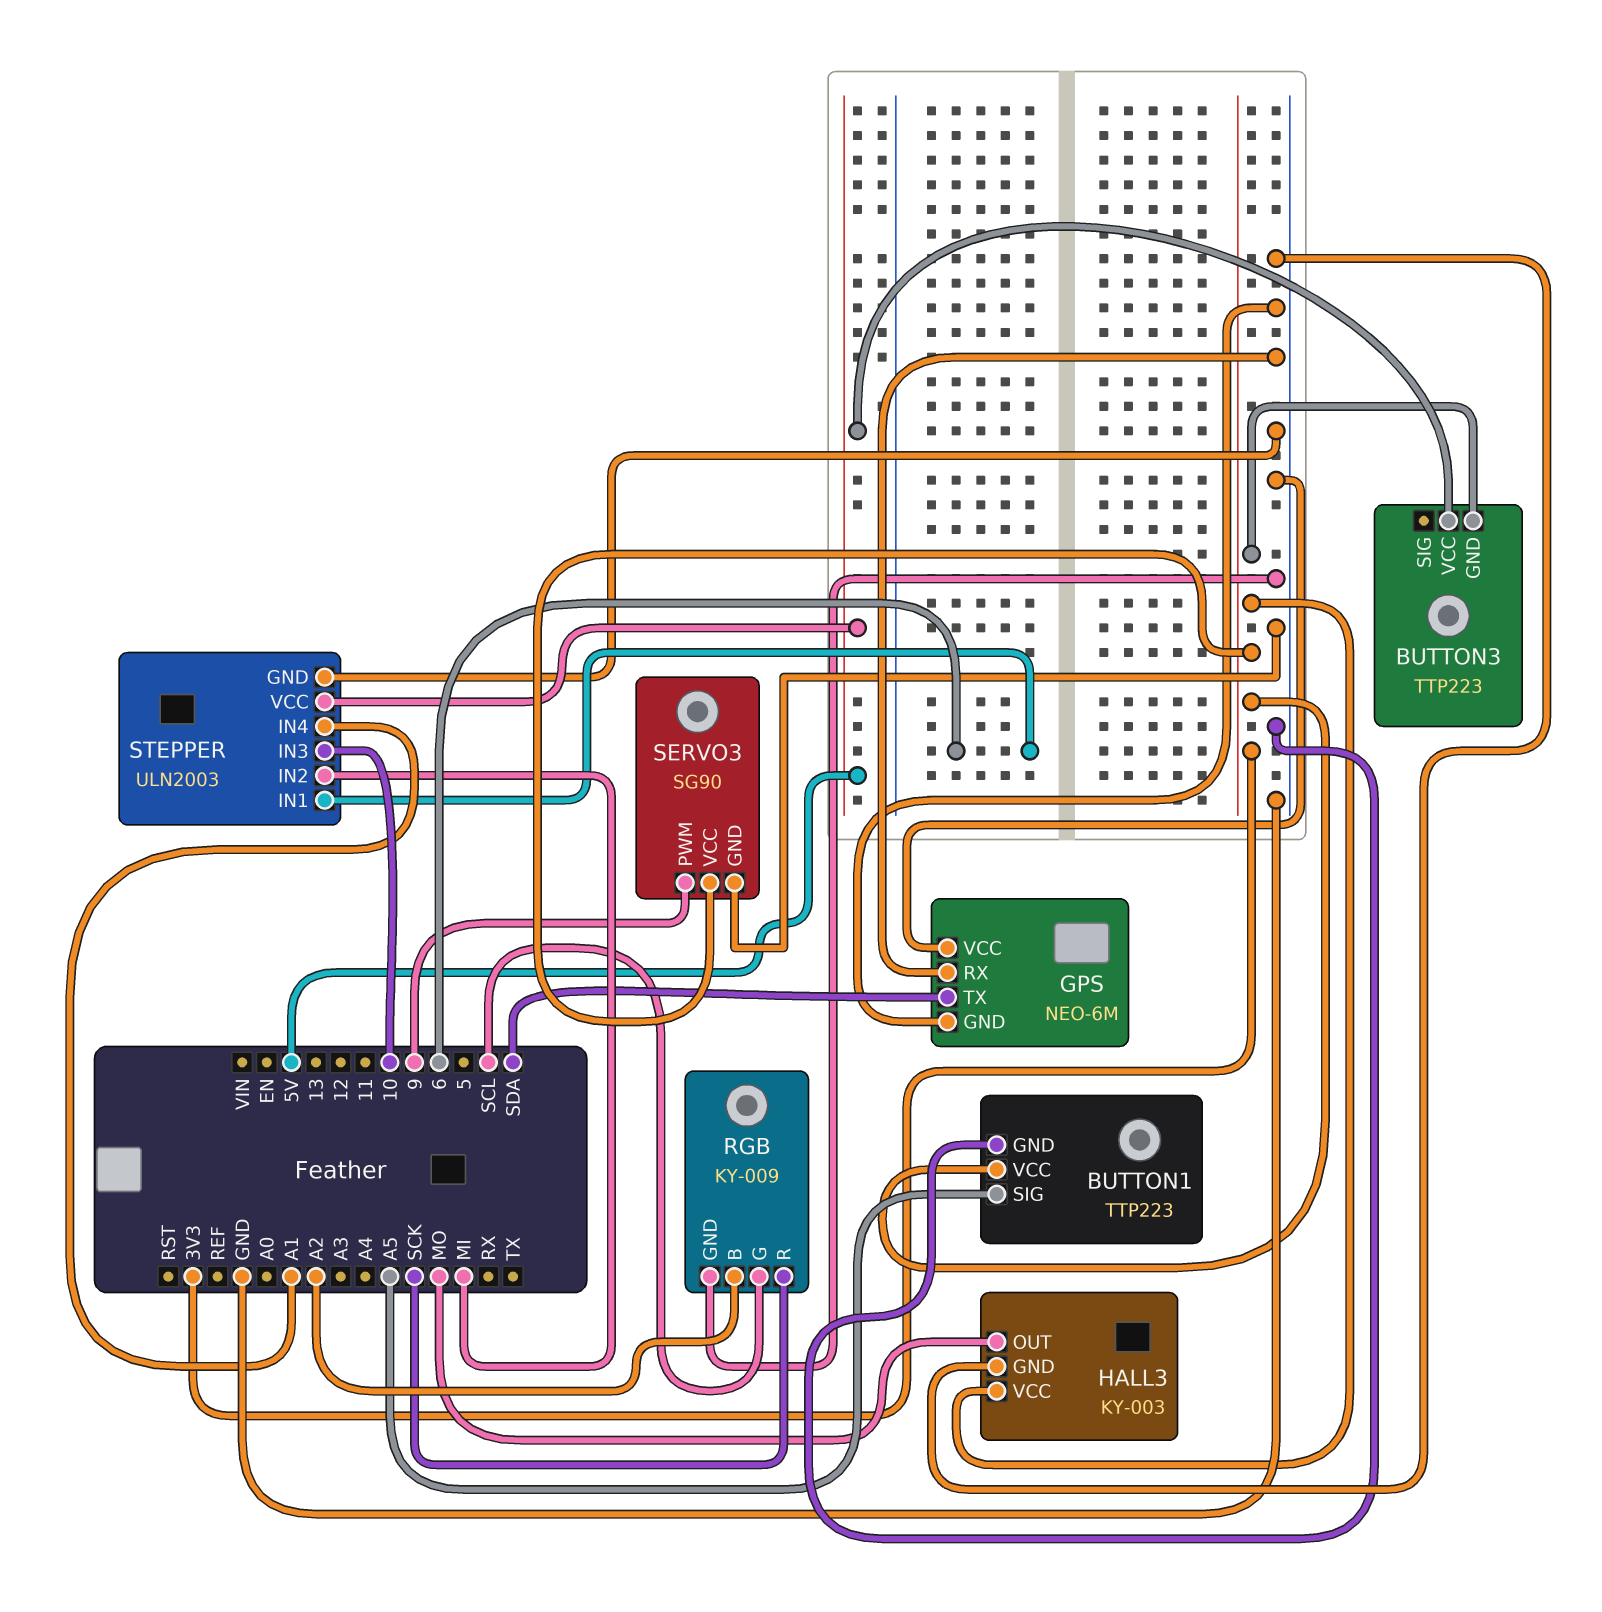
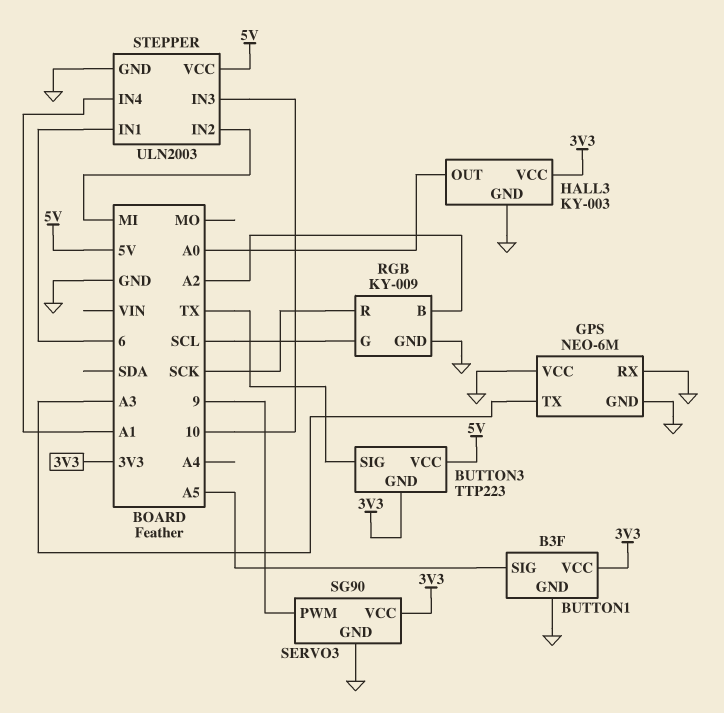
BUTTON1: TTP223 -> B3F
BUTTON3 pin SIG: none -> TX
GPS pin TX: SDA -> A3
HALL3 pin OUT: MO -> A0

